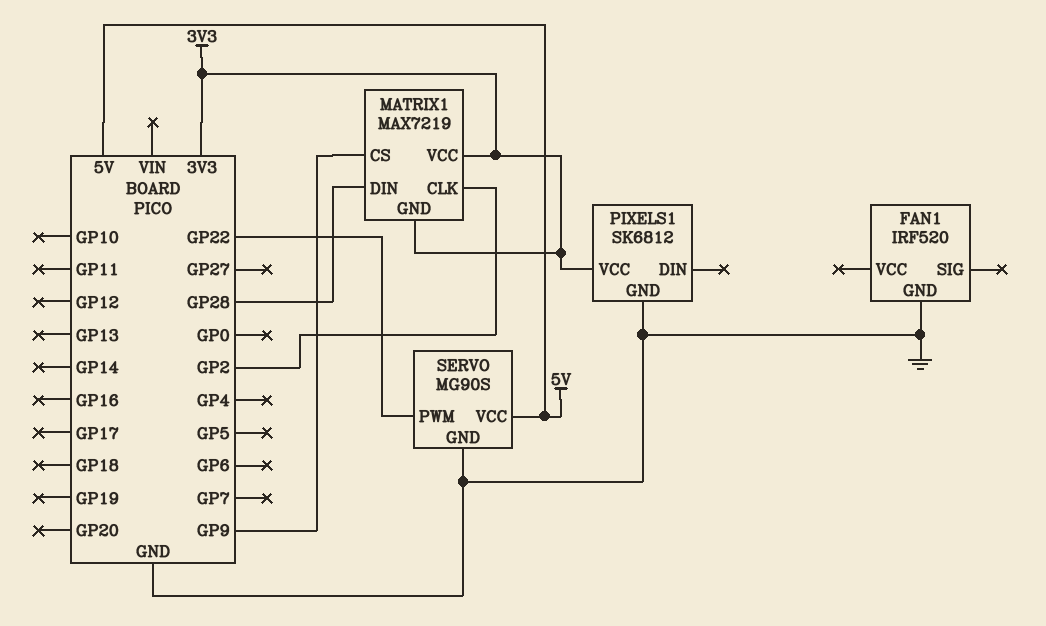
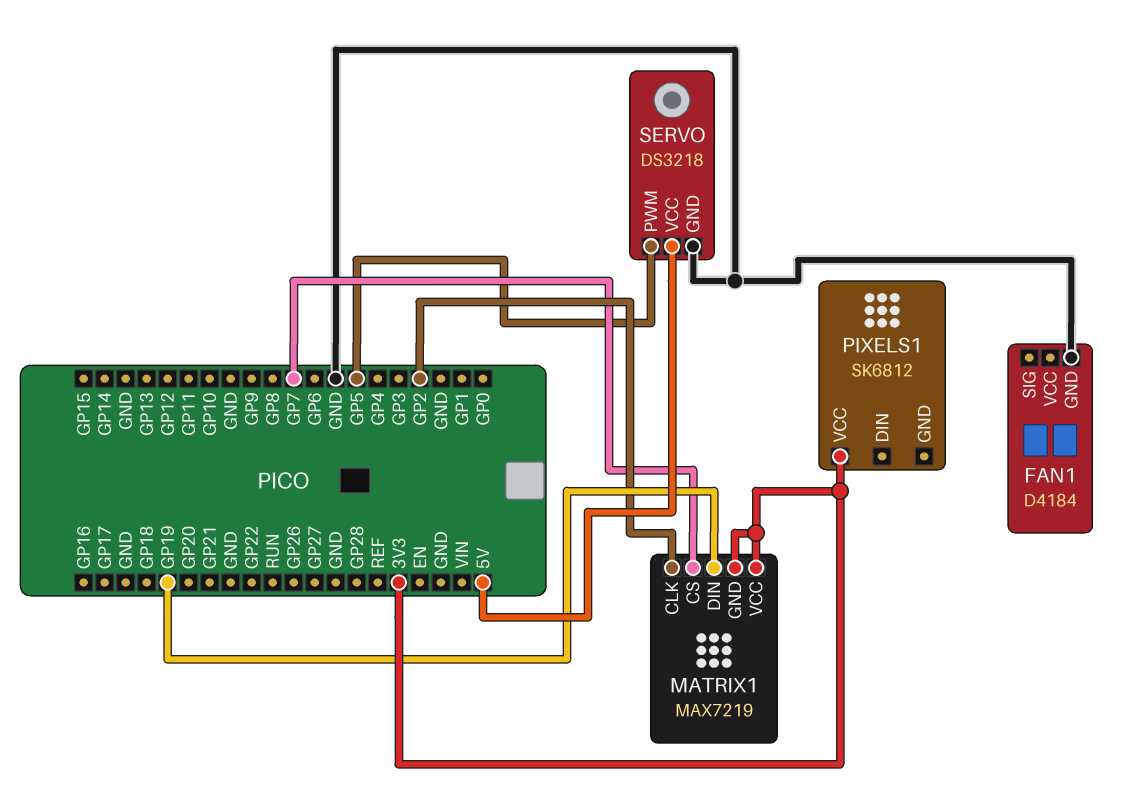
FAN1: IRF520 -> D4184
MATRIX1 pin CS: GP9 -> GP7
MATRIX1 pin DIN: GP28 -> GP19
PIXELS1 pin GND: GND -> none
SERVO: MG90S -> DS3218
SERVO pin PWM: GP22 -> GP5

